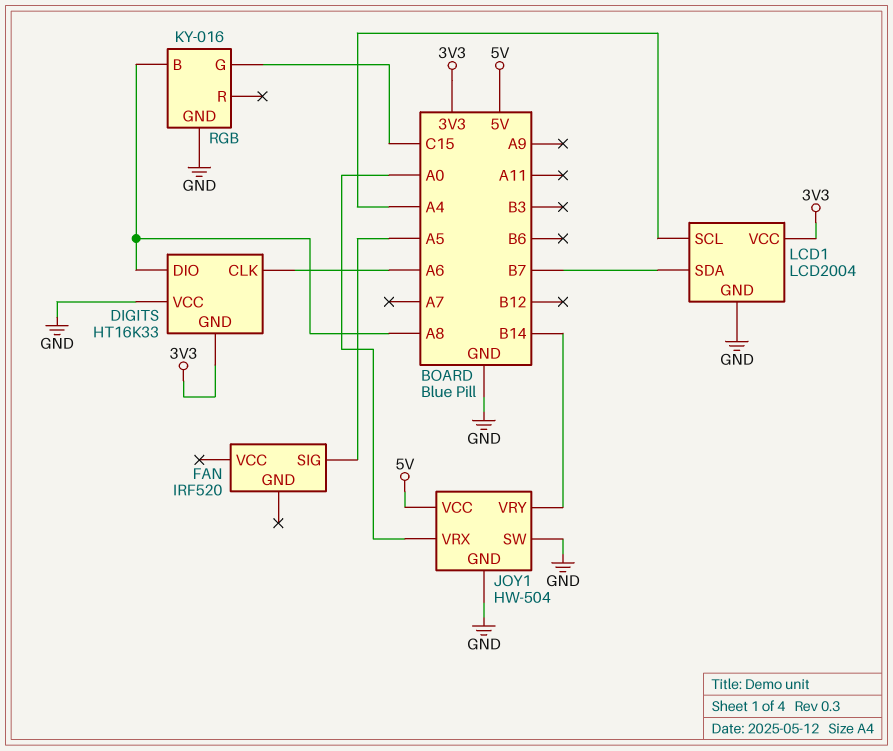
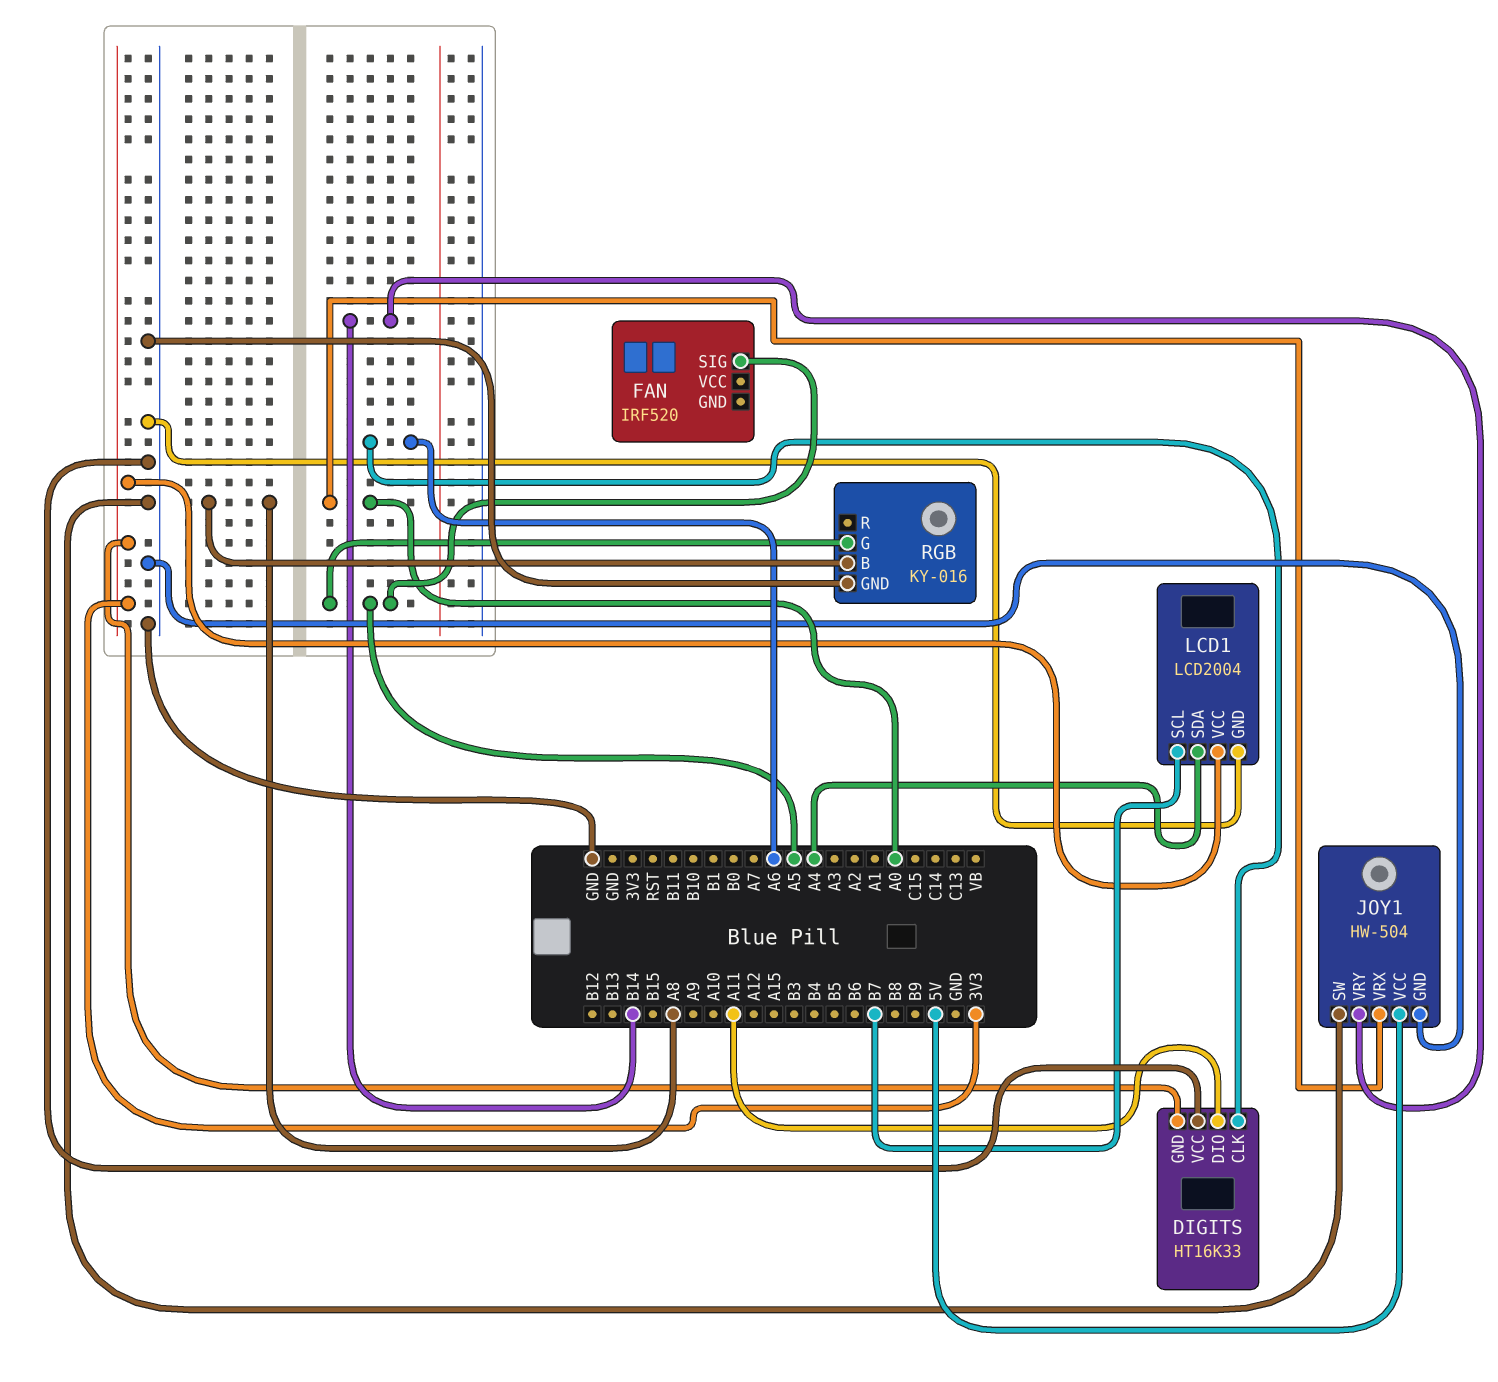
DIGITS pin DIO: A8 -> A11
LCD1 pin SCL: A4 -> B7
LCD1 pin SDA: B7 -> A4
RGB pin G: C15 -> A5

